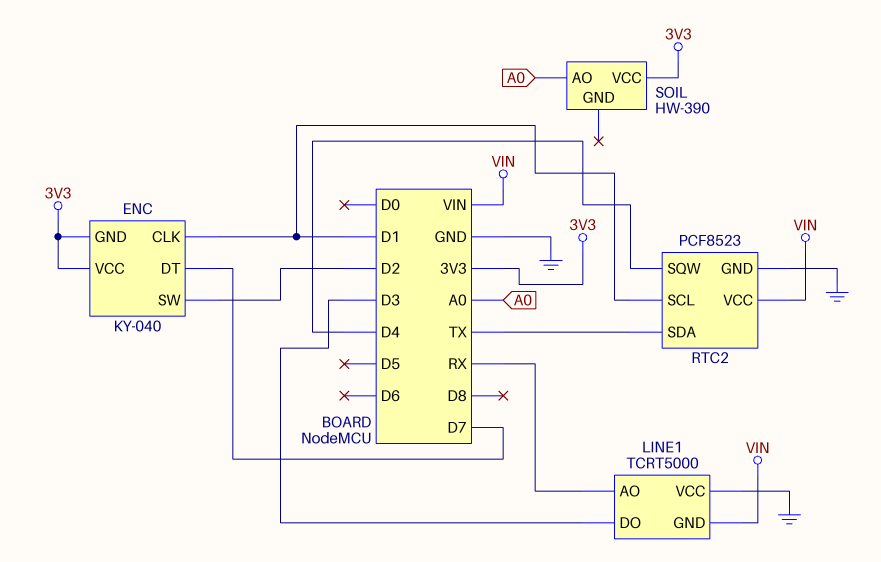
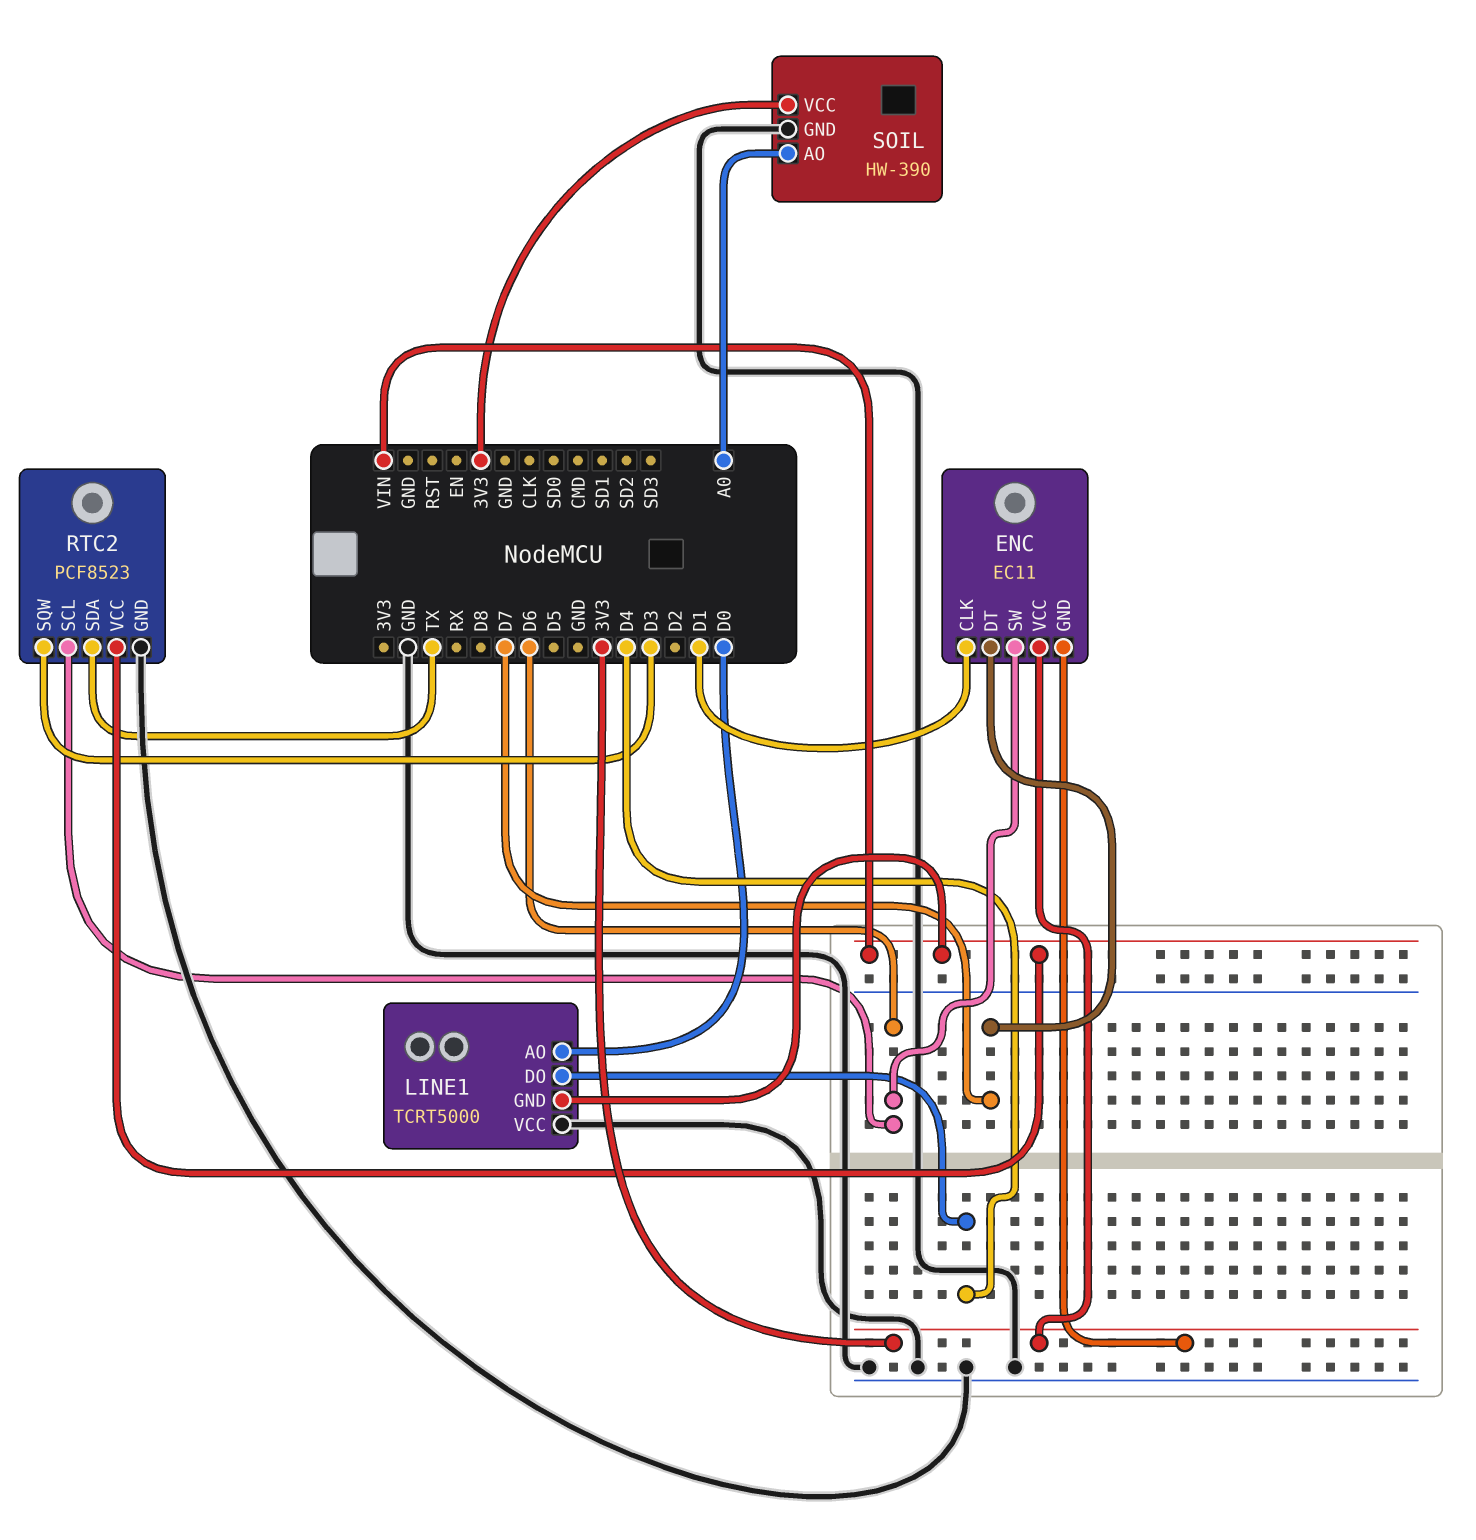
ENC: KY-040 -> EC11
ENC pin SW: D2 -> D6
LINE1 pin AO: RX -> D0
LINE1 pin DO: D3 -> D4
RTC2 pin SCL: D1 -> D6
RTC2 pin SQW: D4 -> D3
SOIL pin GND: none -> GND

